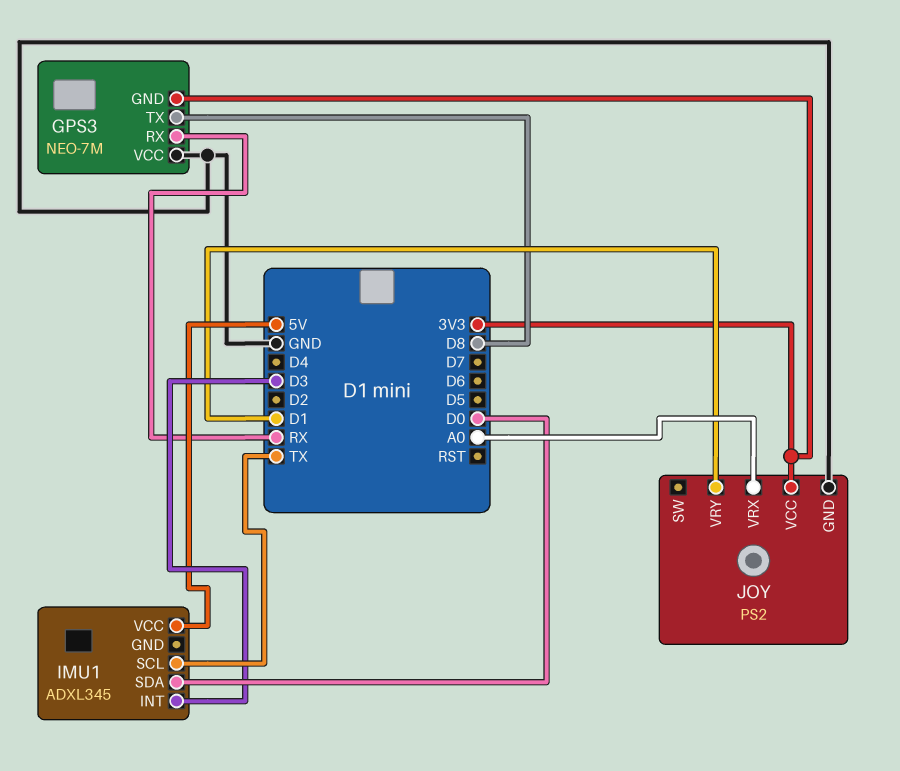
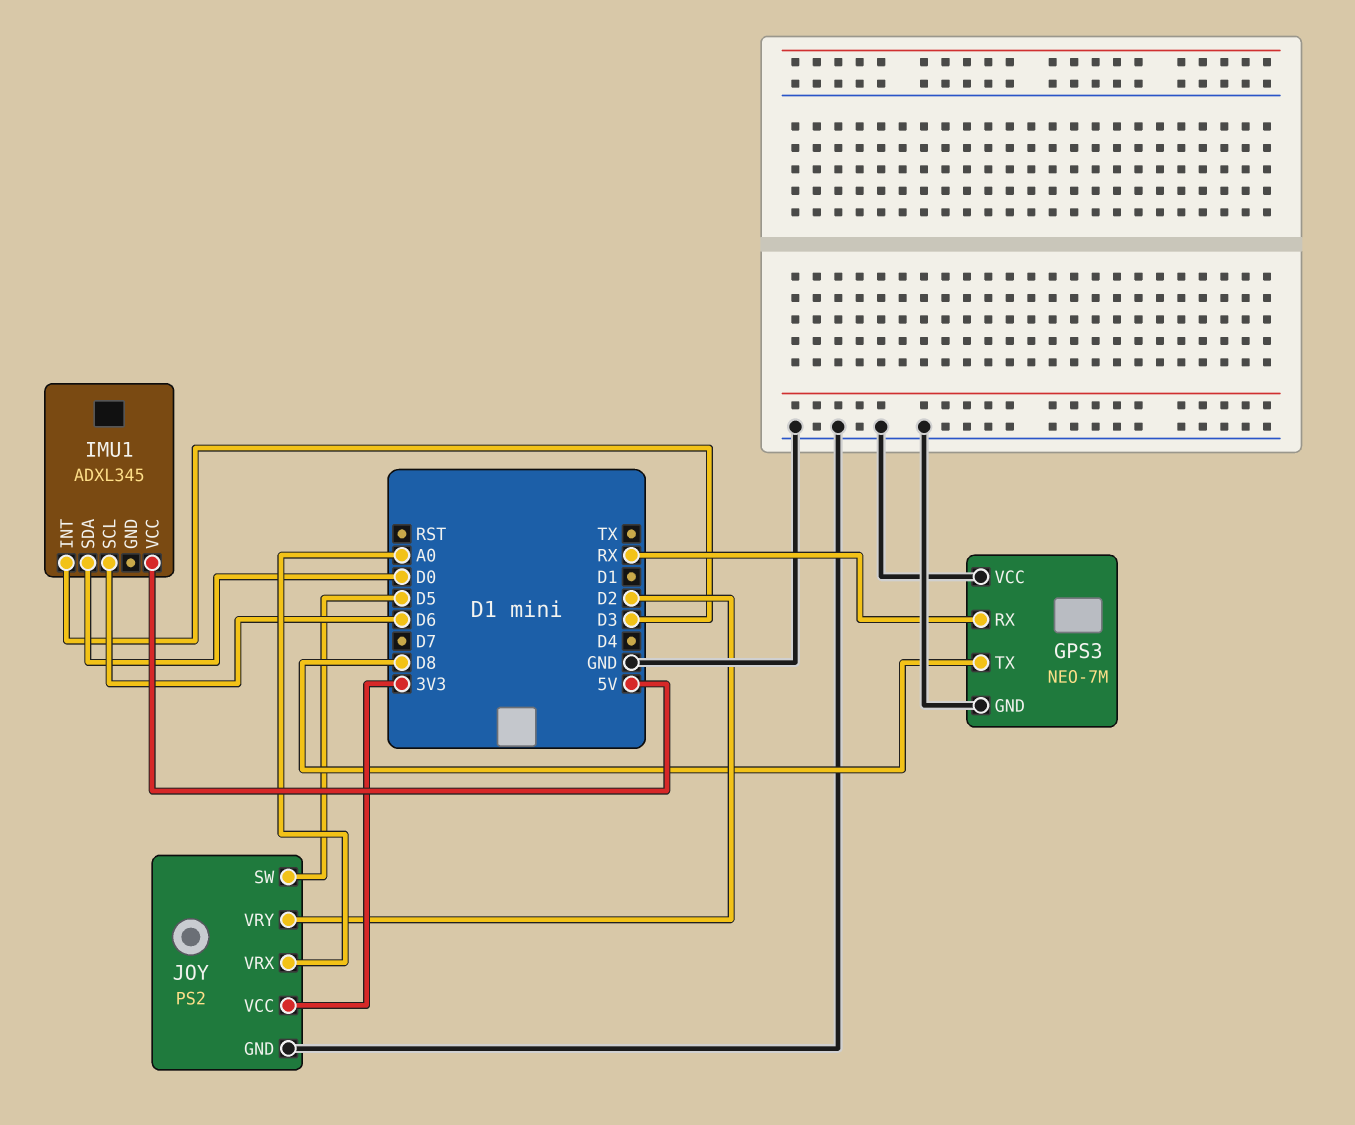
GPS3 pin GND: 3V3 -> GND
IMU1 pin SCL: TX -> D6
JOY pin SW: none -> D5
JOY pin VRY: D1 -> D2

